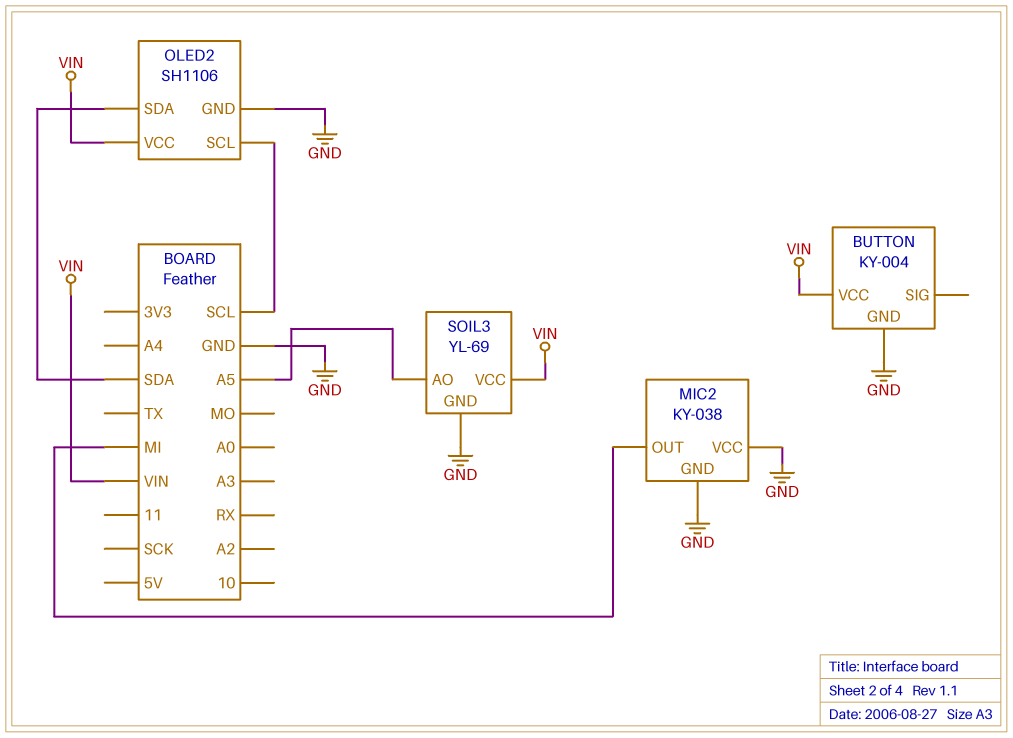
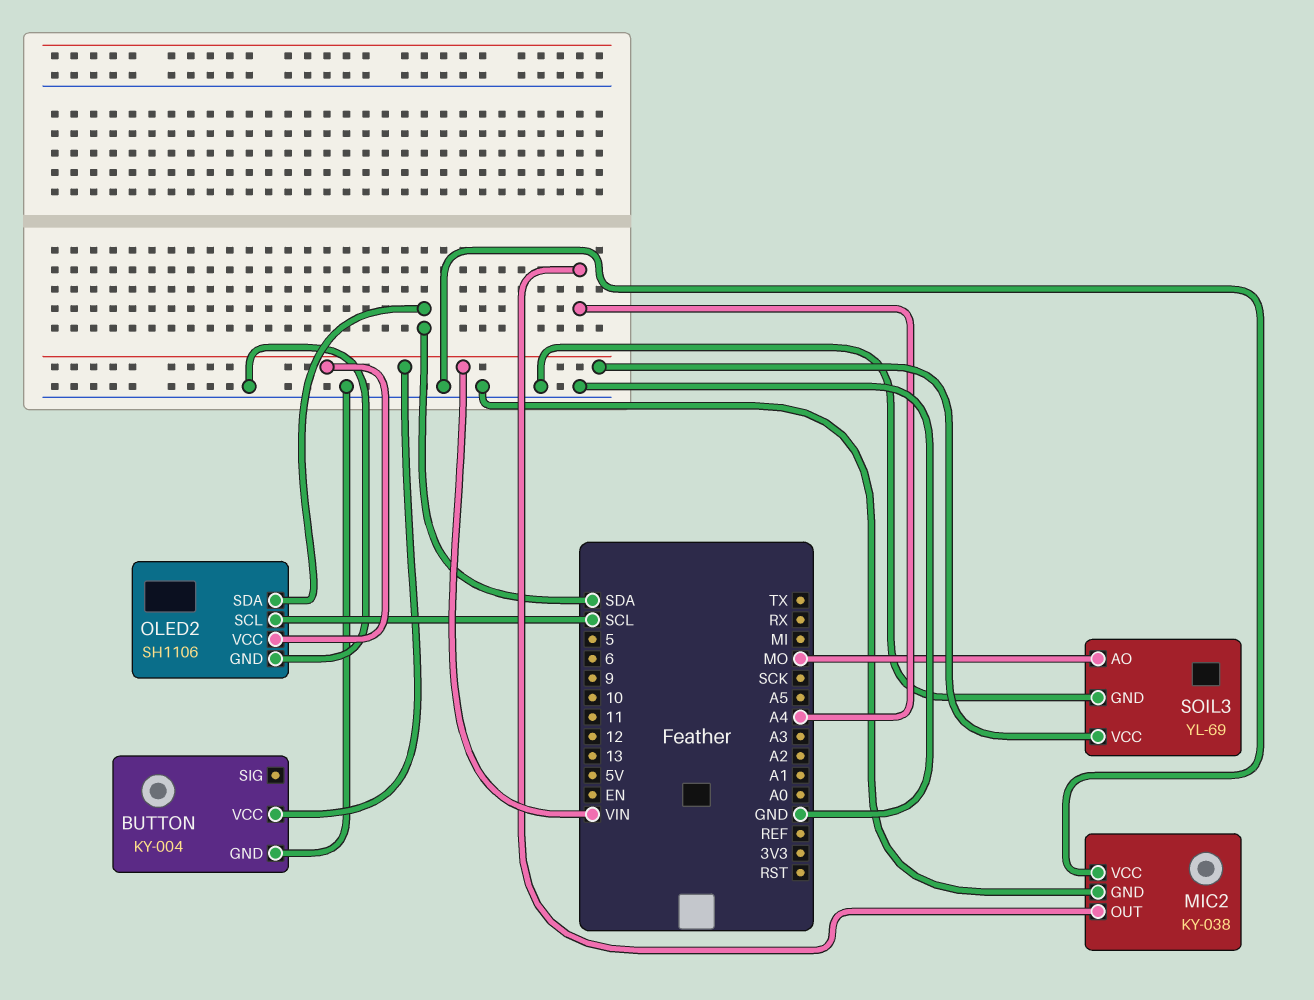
MIC2 pin OUT: MI -> A4
SOIL3 pin AO: A5 -> MO

